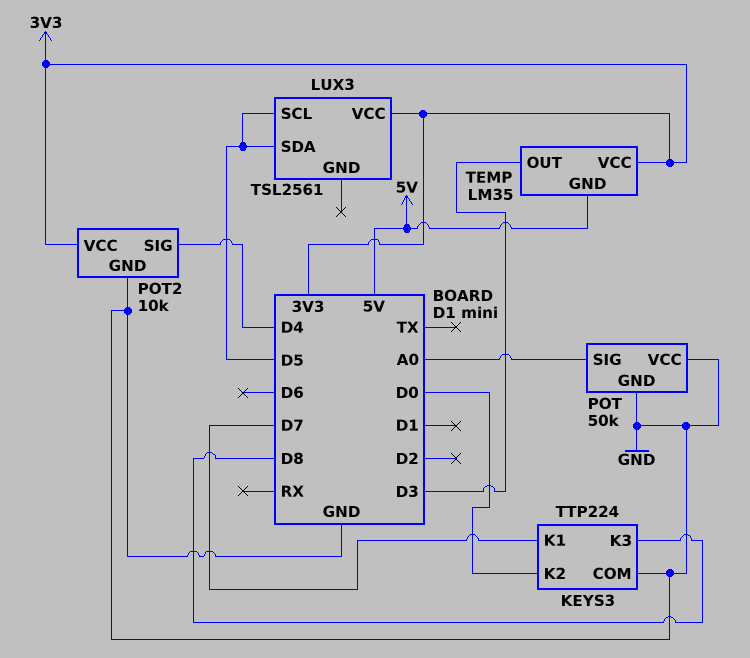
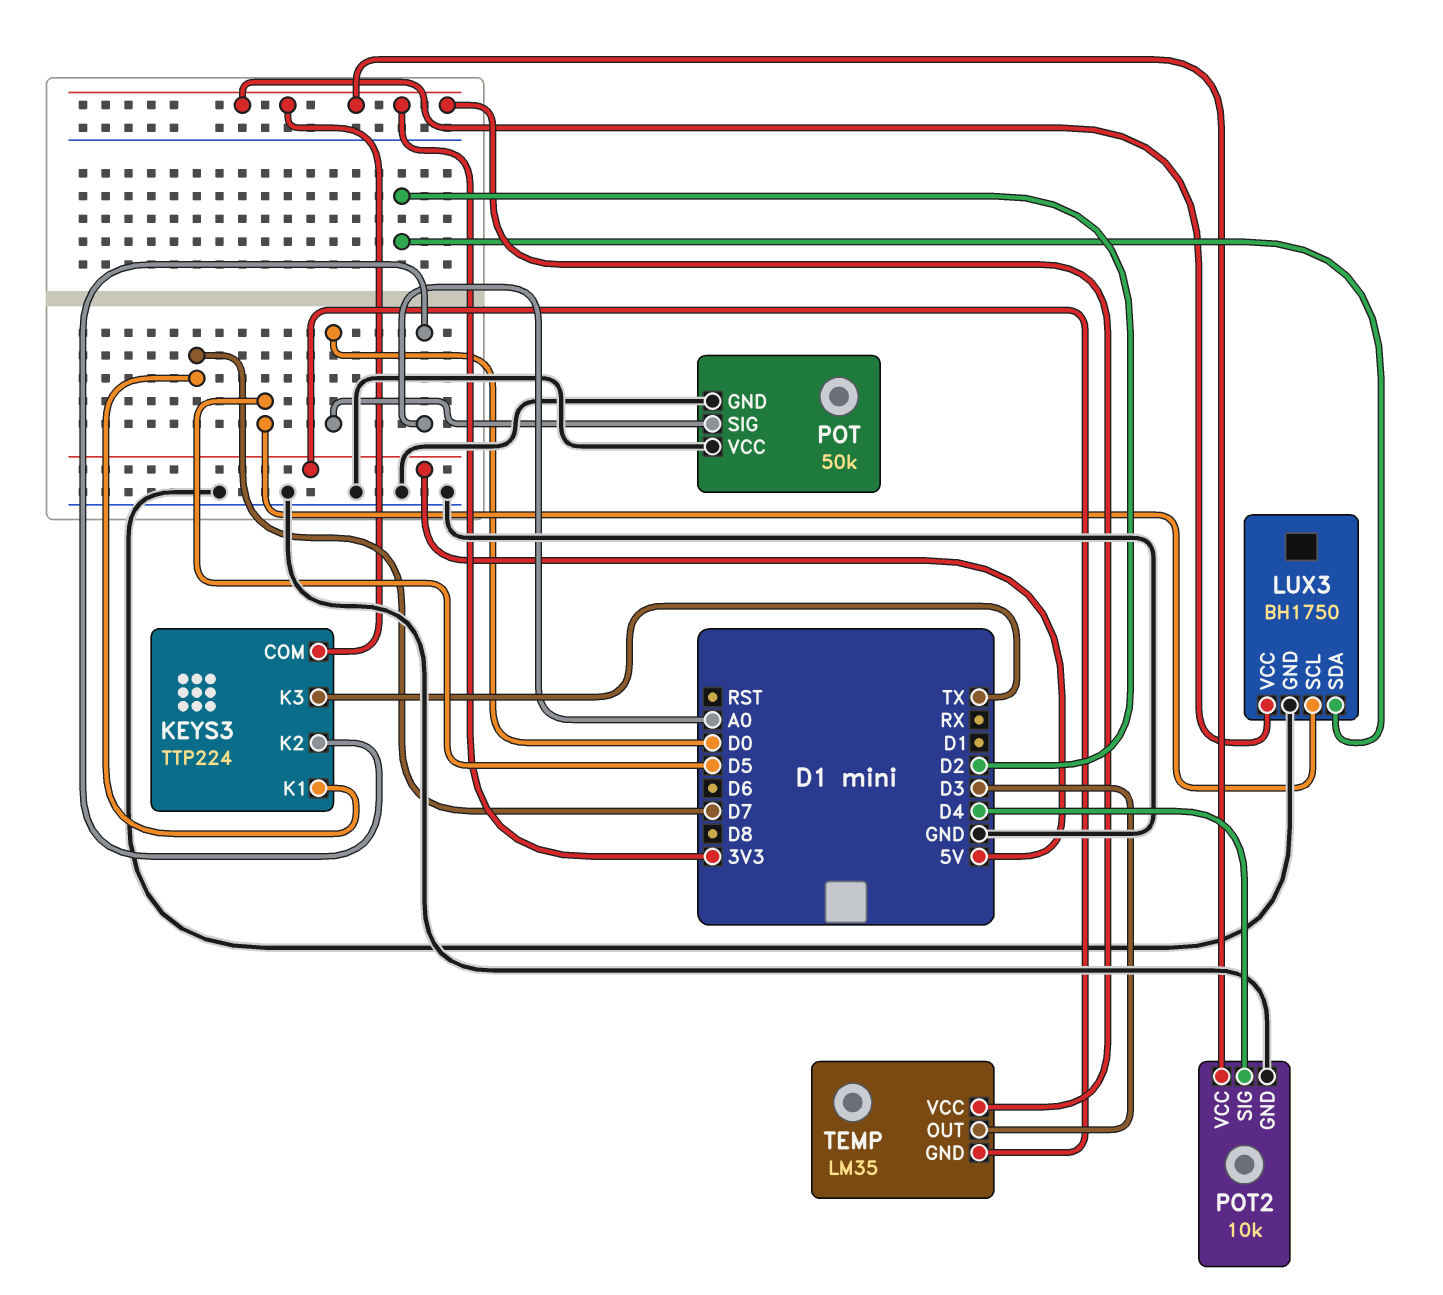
KEYS3 pin COM: GND -> 3V3
KEYS3 pin K2: D0 -> A0
KEYS3 pin K3: D8 -> TX
LUX3: TSL2561 -> BH1750
LUX3 pin GND: none -> GND
LUX3 pin SDA: D5 -> D2
POT pin SIG: A0 -> D0

